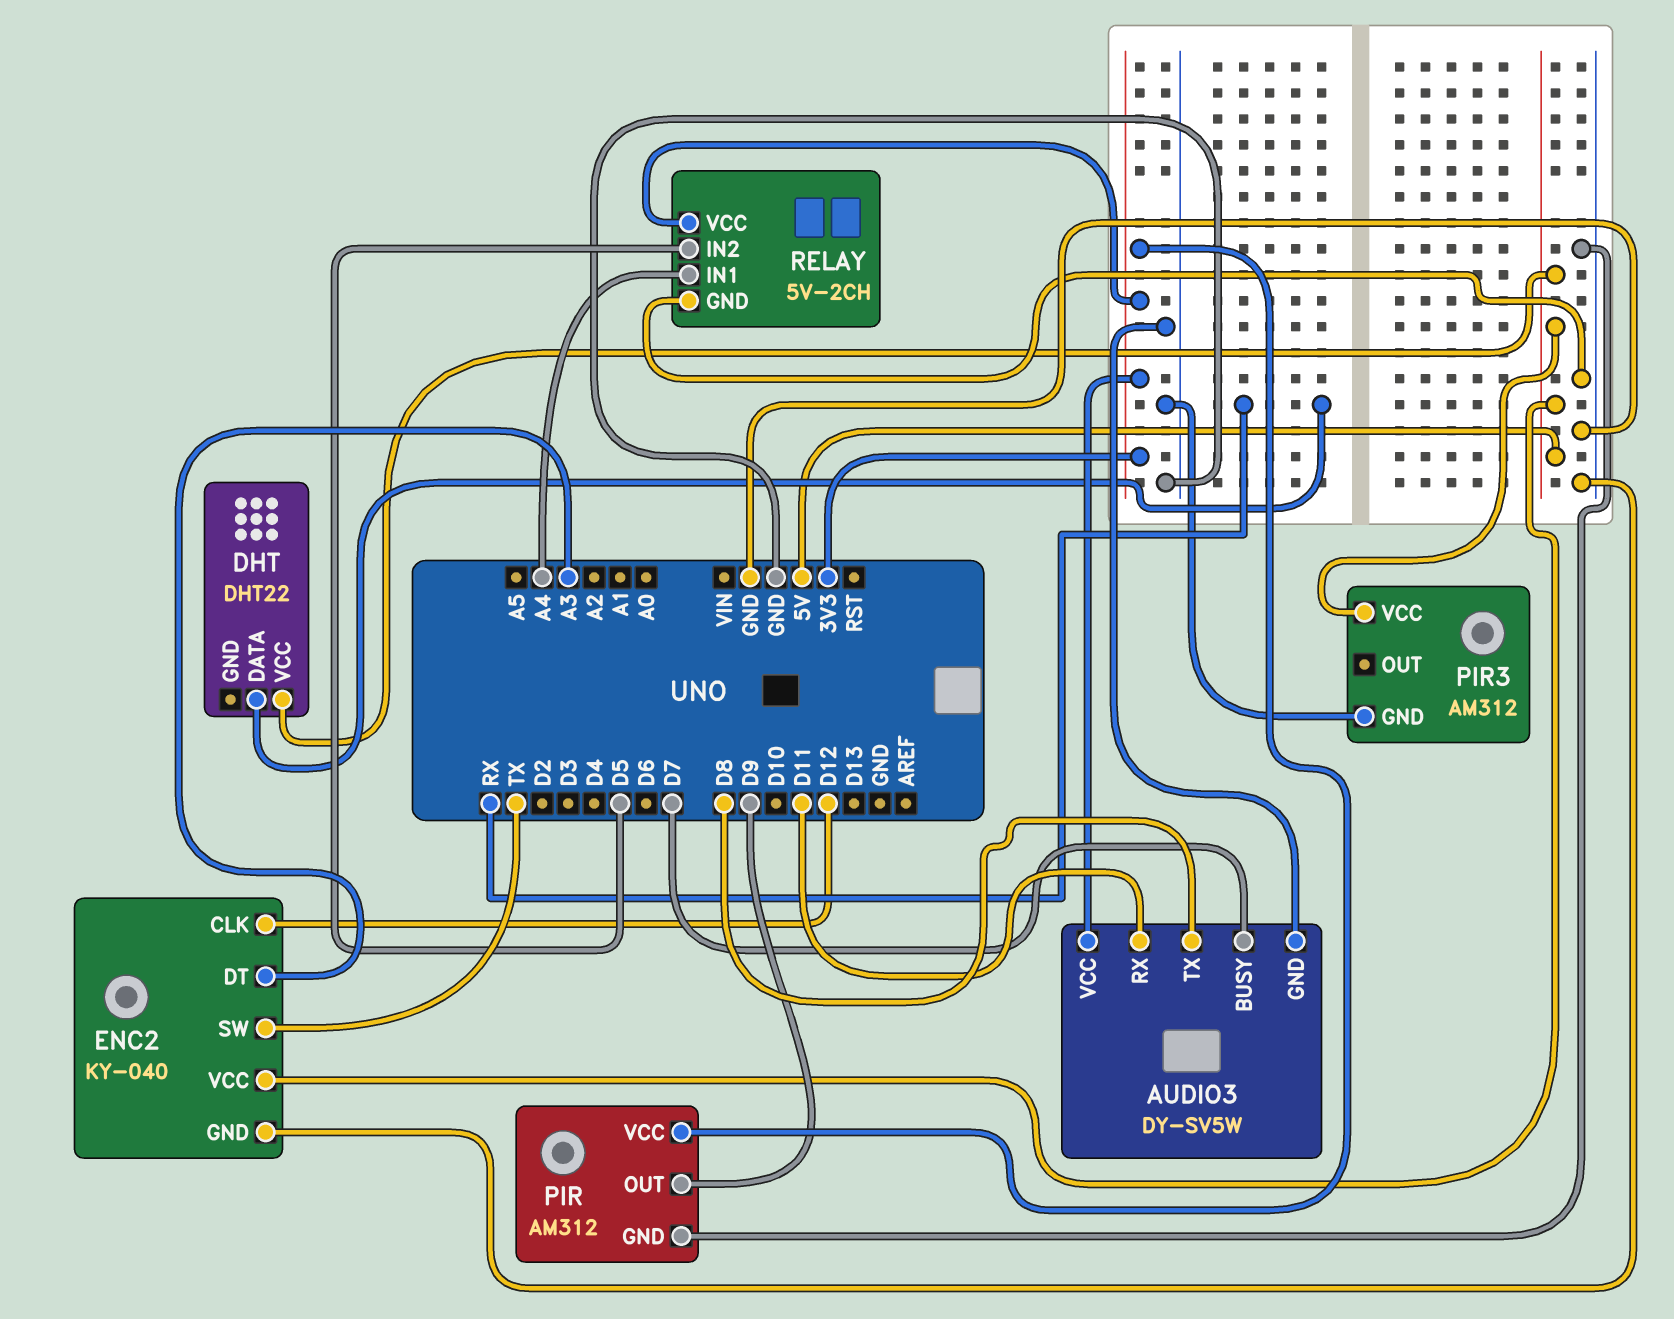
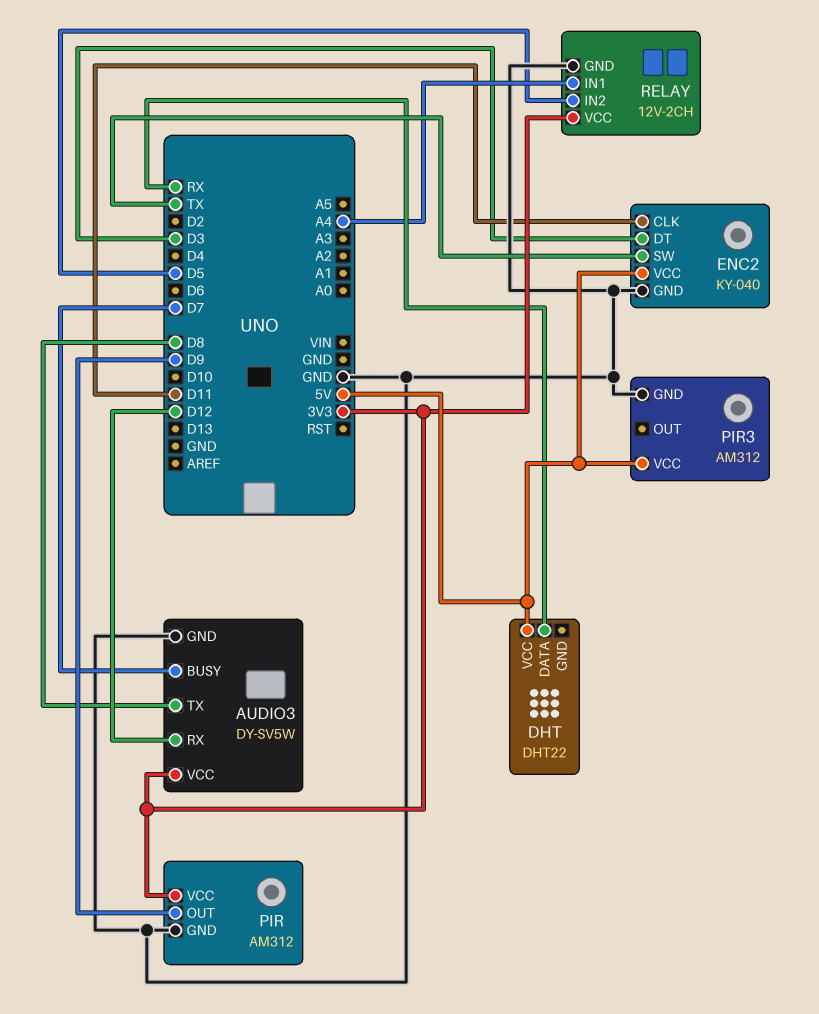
AUDIO3 pin RX: D11 -> D12
ENC2 pin CLK: D12 -> D11
ENC2 pin DT: A3 -> D3
RELAY: 5V-2CH -> 12V-2CH

